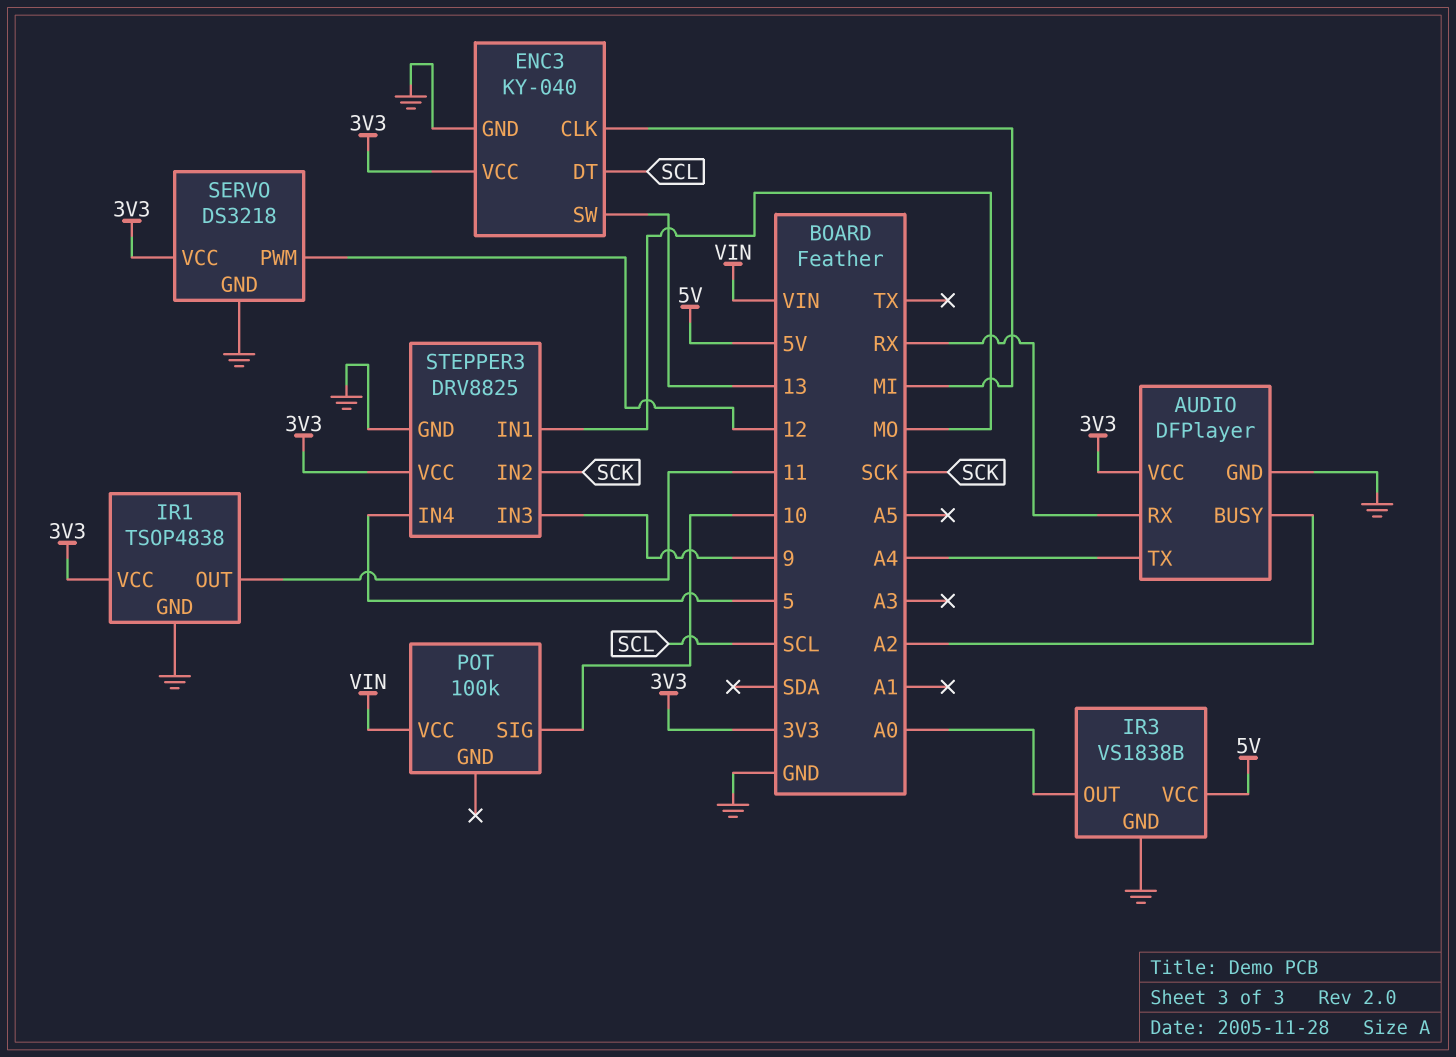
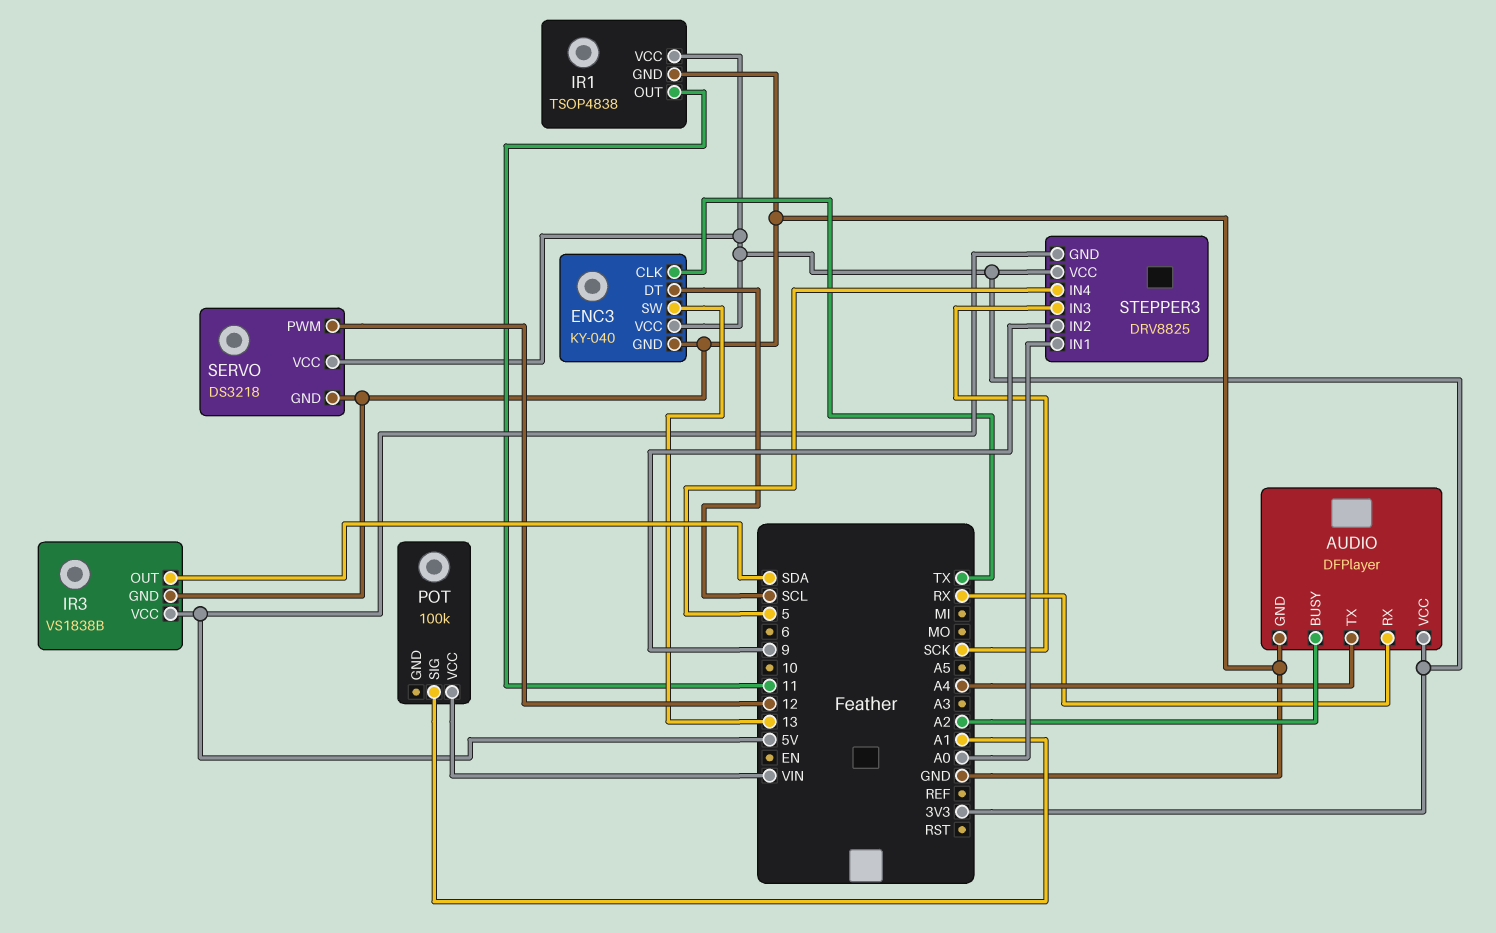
ENC3 pin CLK: MI -> TX
IR3 pin OUT: A0 -> SDA
POT pin SIG: 10 -> A1
STEPPER3 pin GND: GND -> 5V
STEPPER3 pin IN1: MO -> A0
STEPPER3 pin IN2: SCK -> 9
STEPPER3 pin IN3: 9 -> SCK

